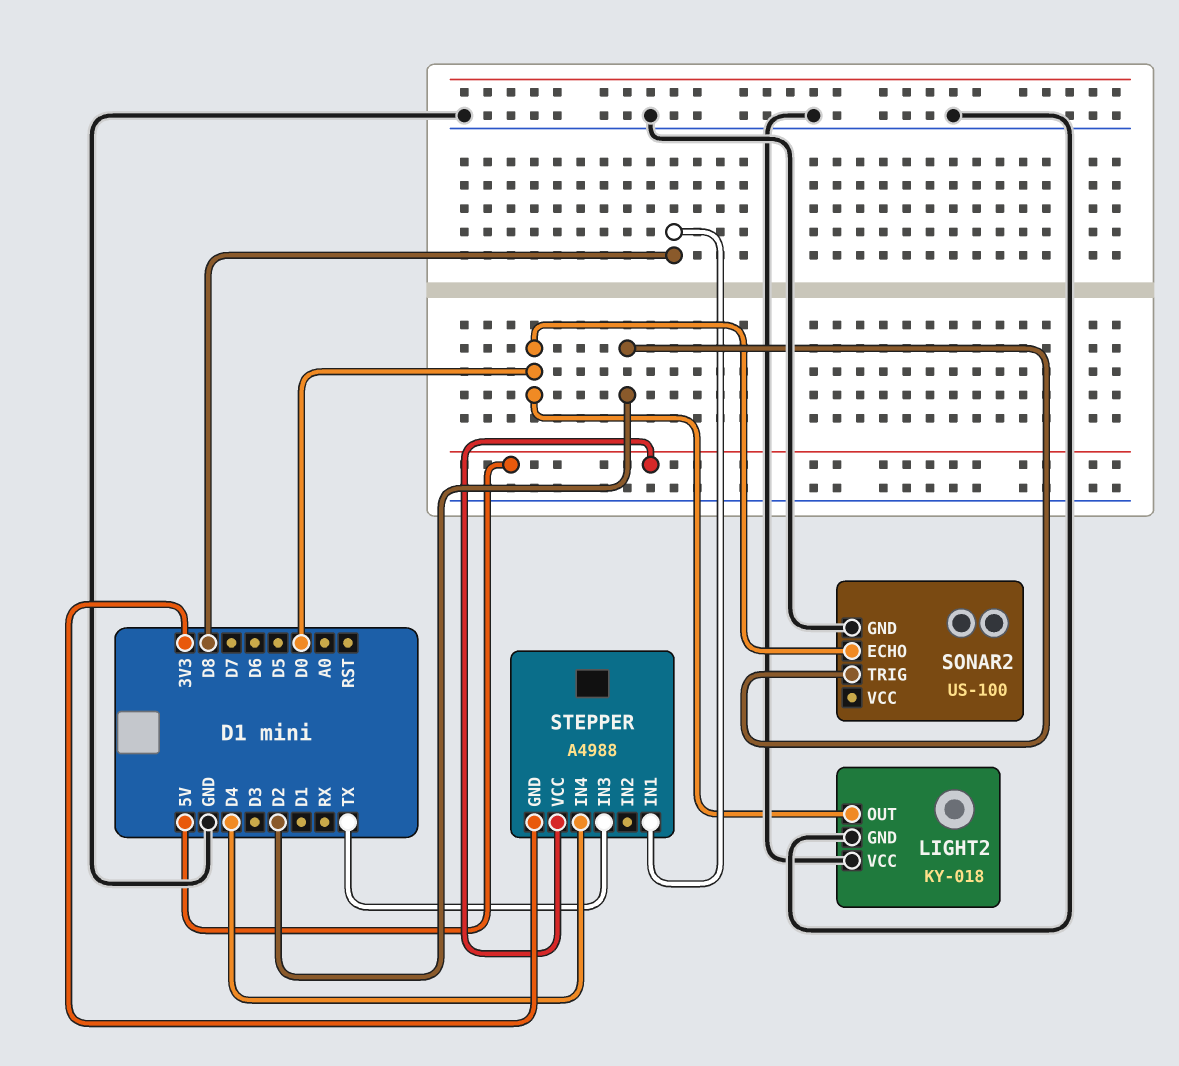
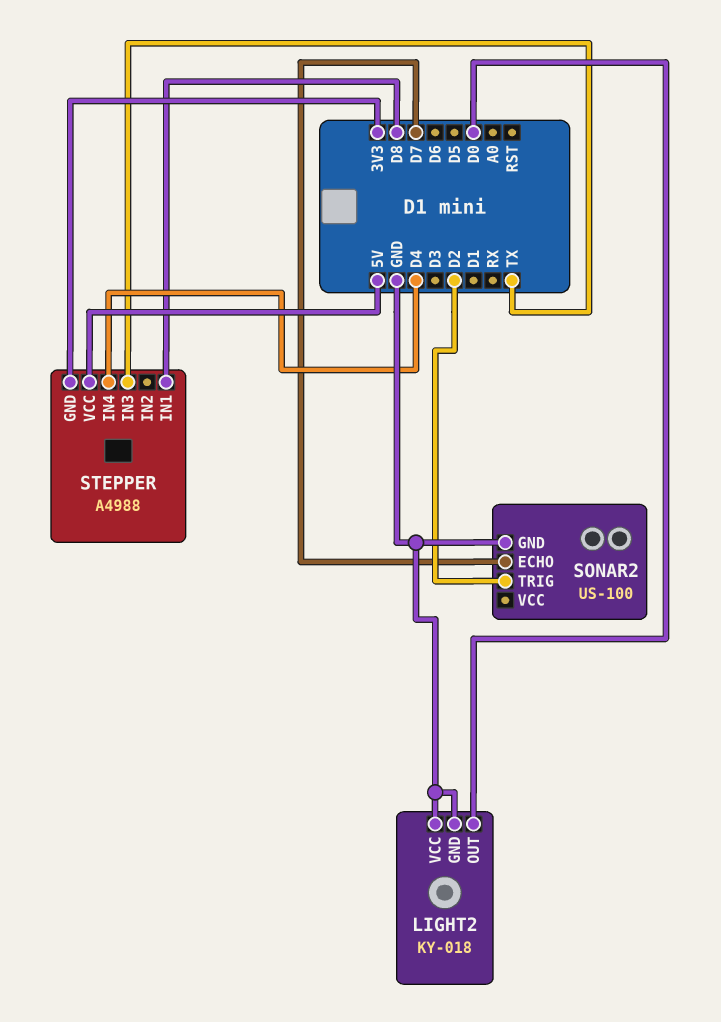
SONAR2 pin ECHO: D0 -> D7

